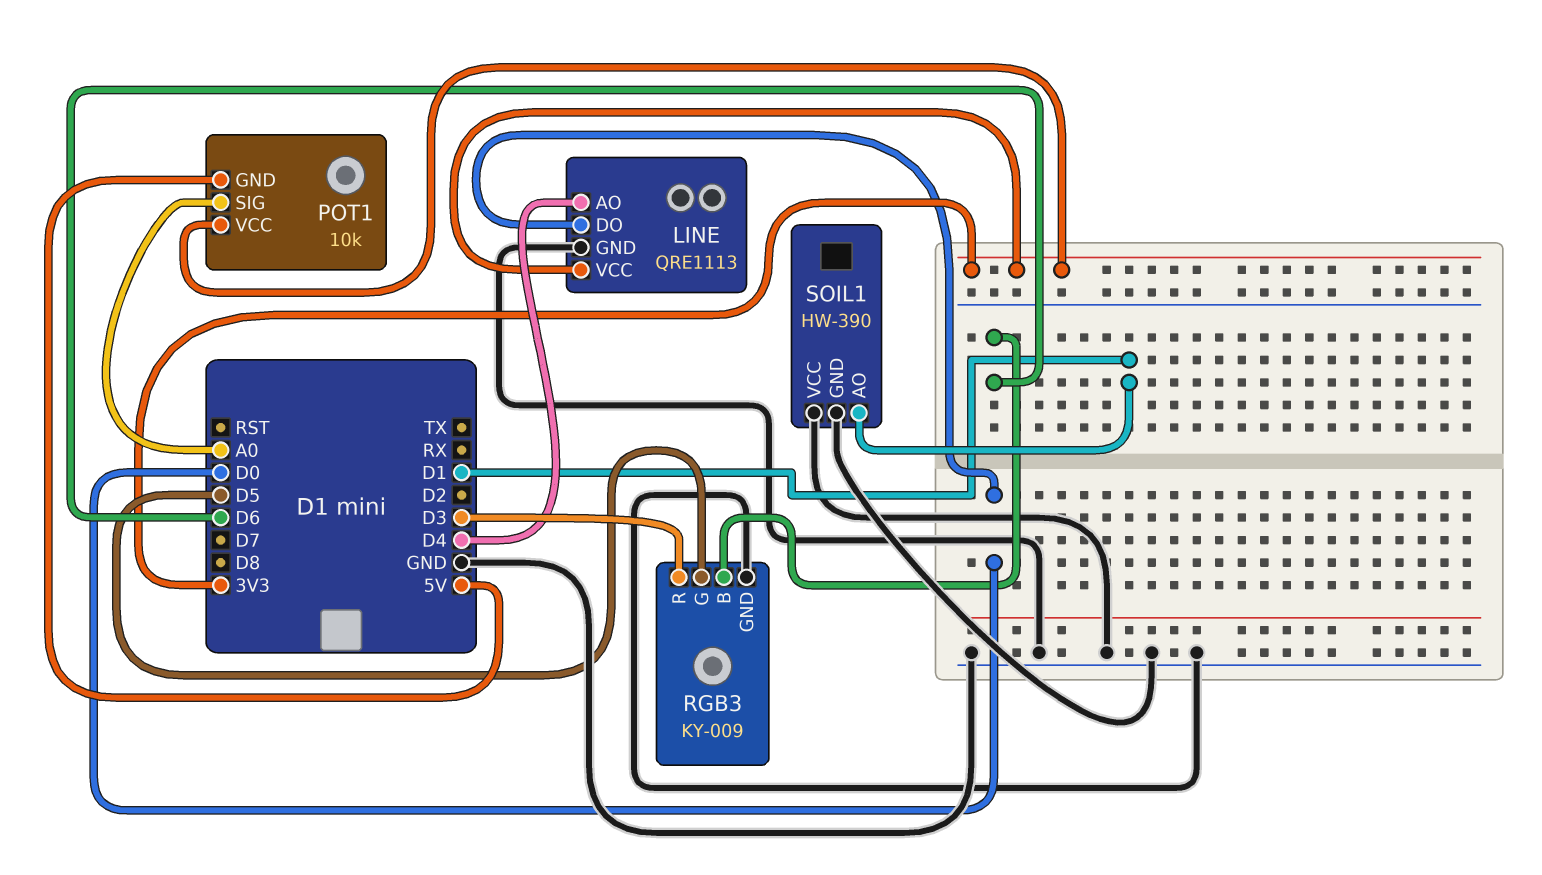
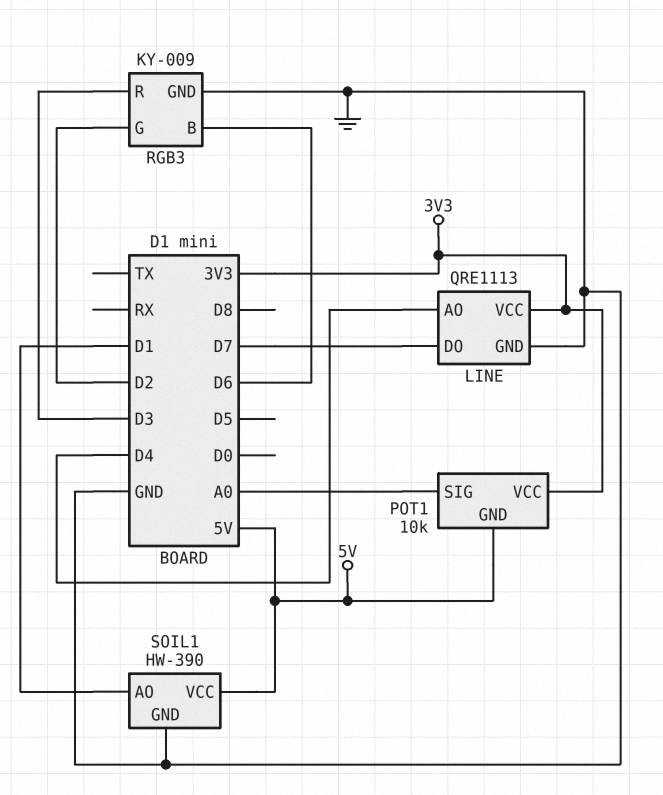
LINE pin DO: D0 -> D7
RGB3 pin G: D5 -> D2
SOIL1 pin VCC: GND -> 5V

